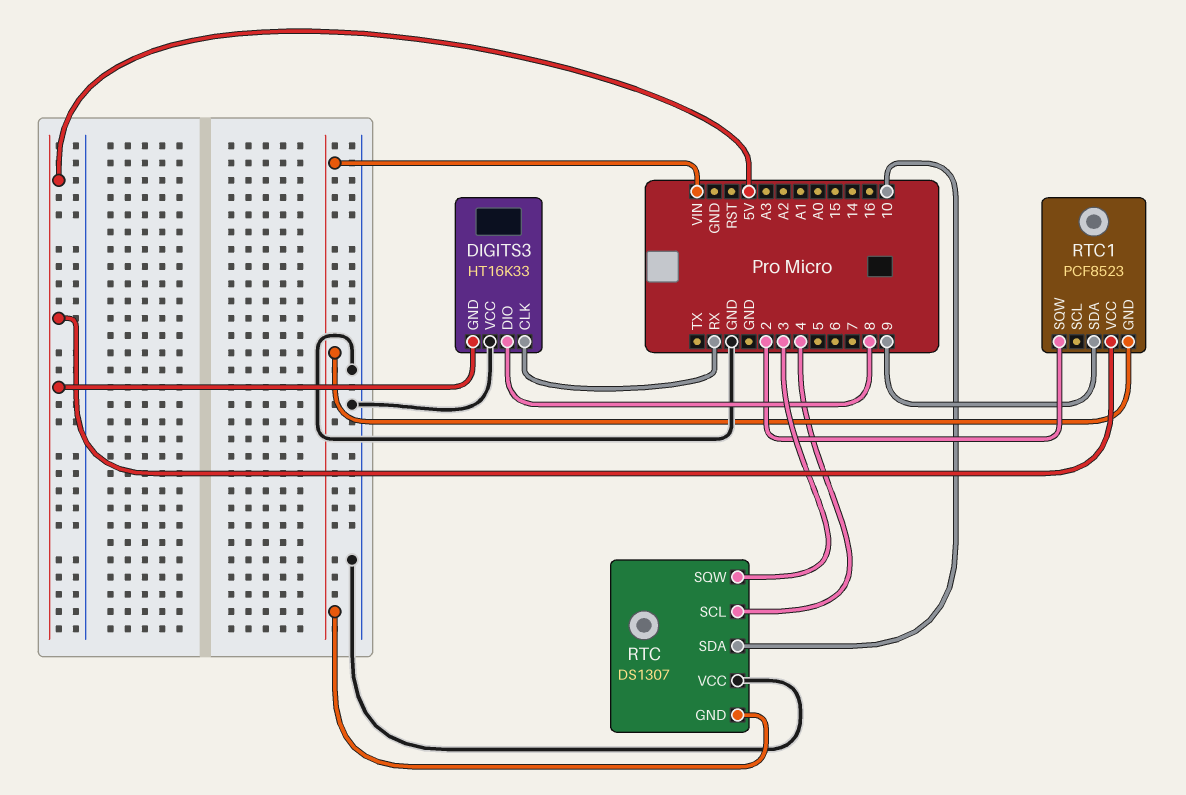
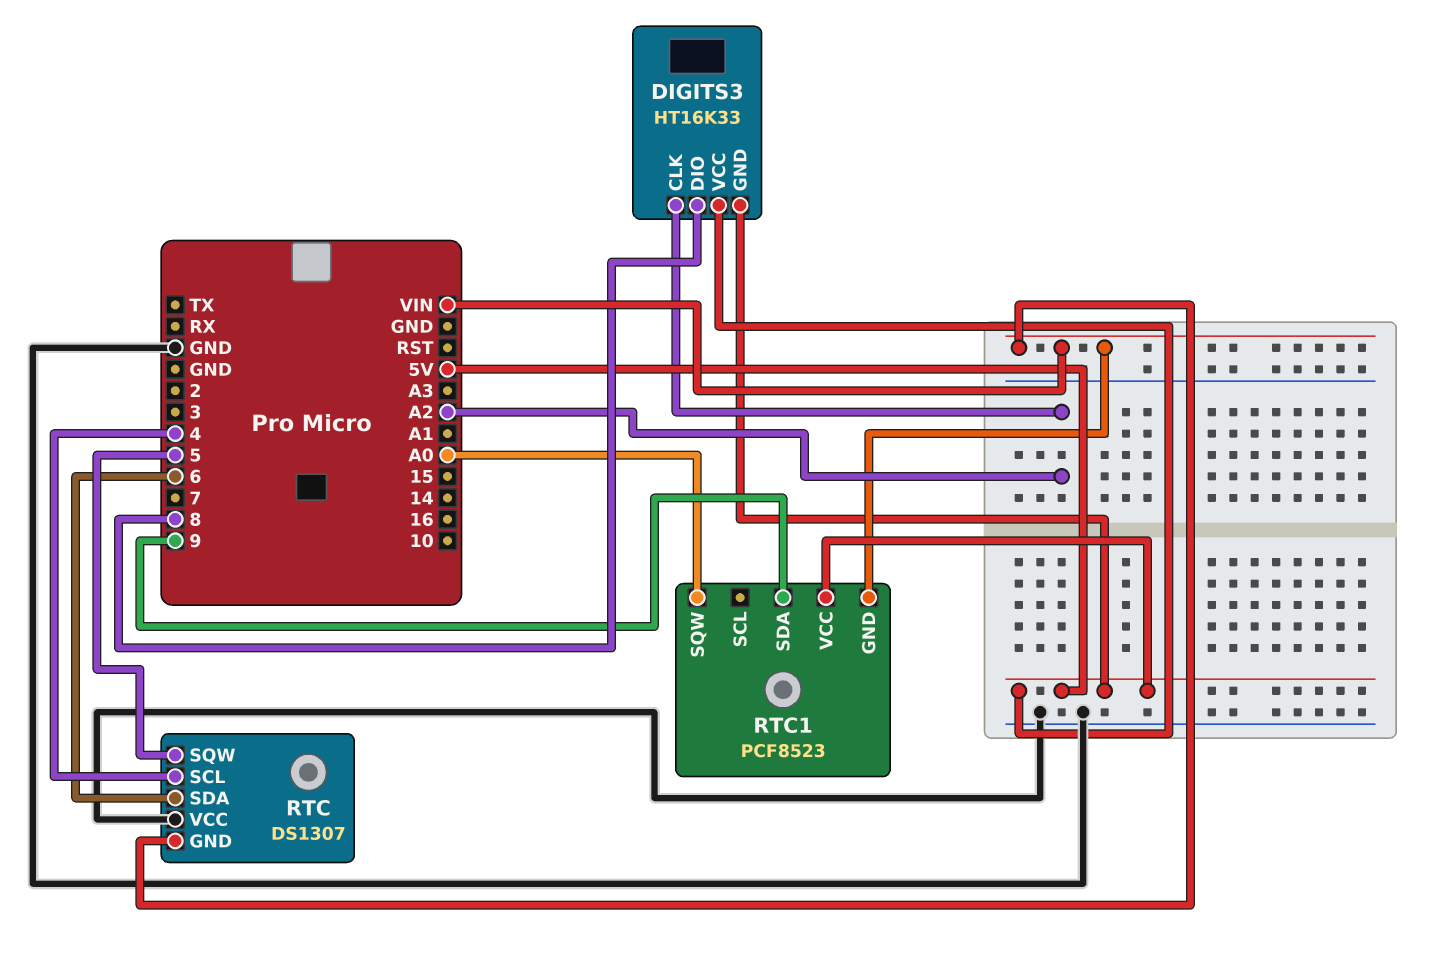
DIGITS3 pin CLK: RX -> A2
DIGITS3 pin VCC: GND -> 5V
RTC pin SDA: 10 -> 6
RTC pin SQW: 3 -> 5
RTC1 pin SQW: 2 -> A0

